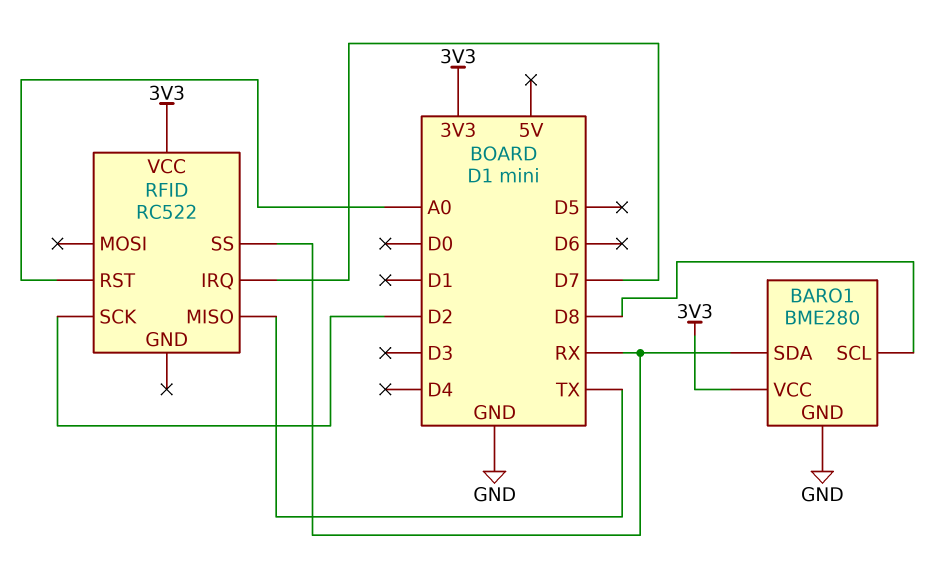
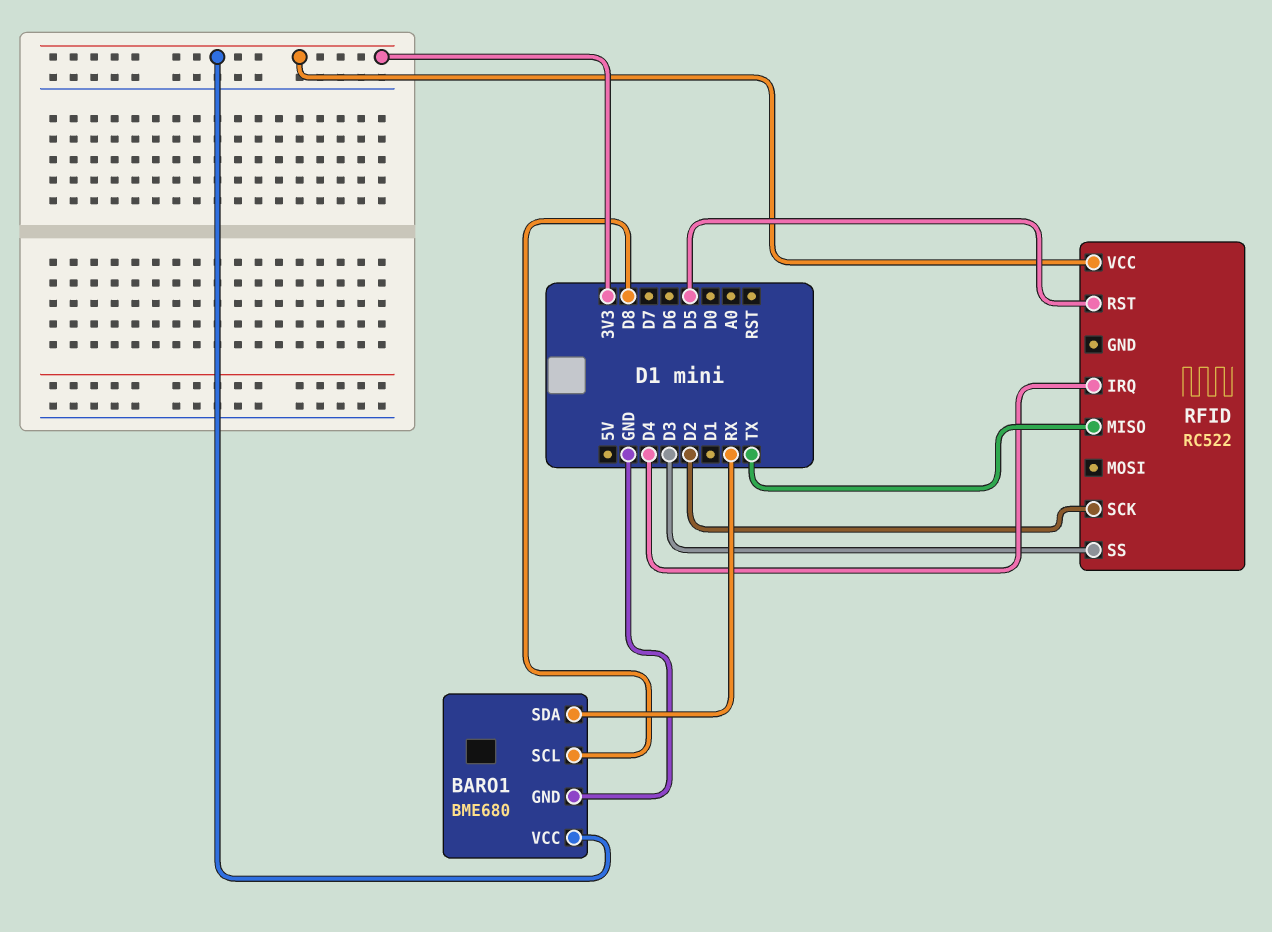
BARO1: BME280 -> BME680
RFID pin IRQ: D7 -> D4
RFID pin RST: A0 -> D5
RFID pin SS: RX -> D3

